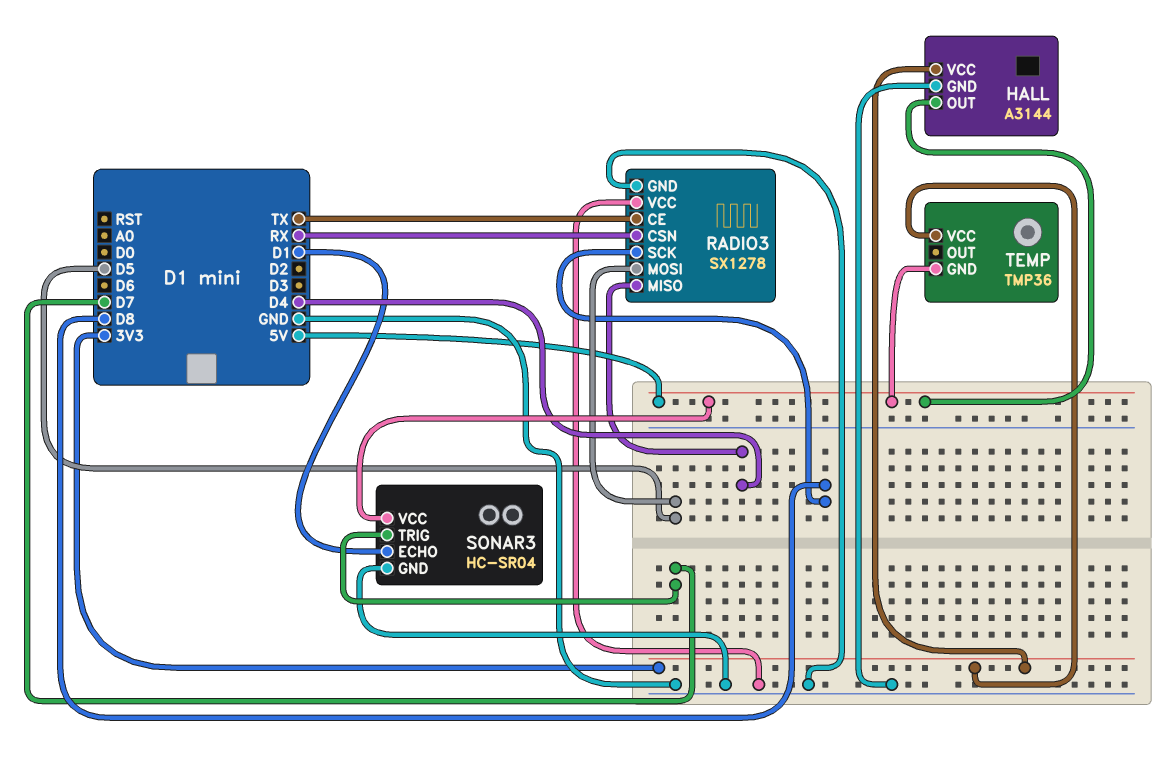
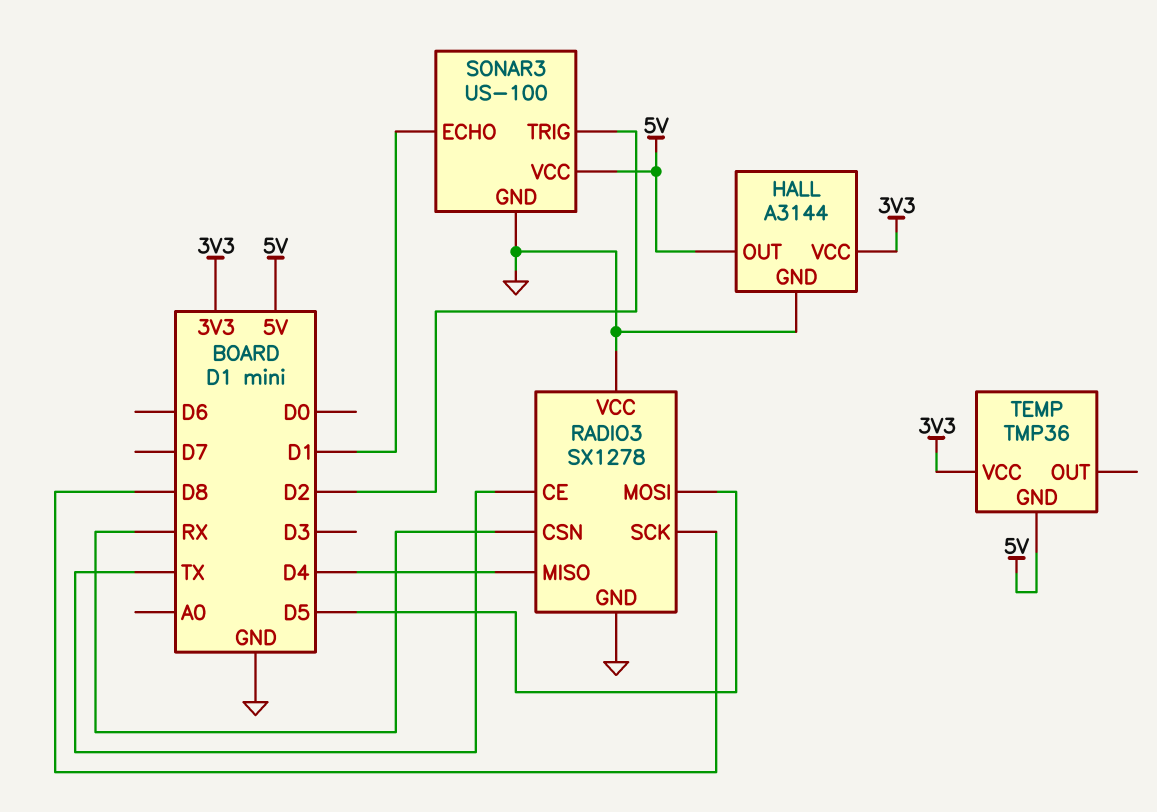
SONAR3: HC-SR04 -> US-100
SONAR3 pin TRIG: D7 -> D2

